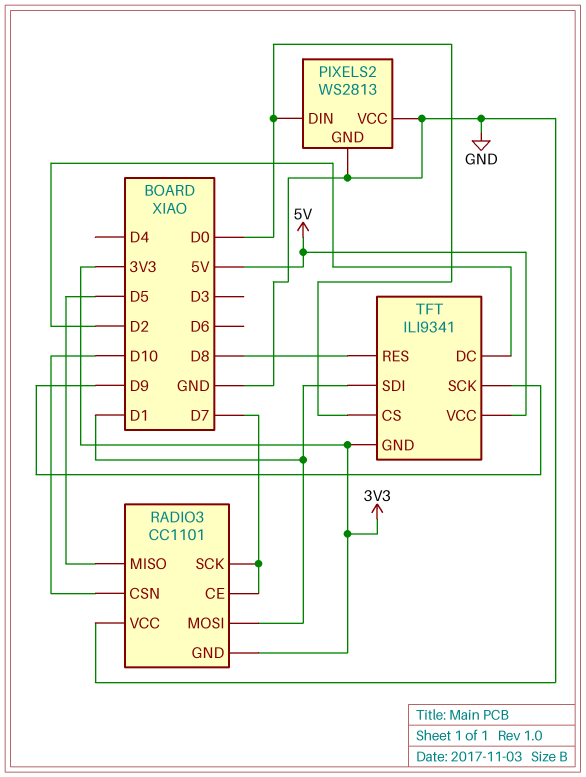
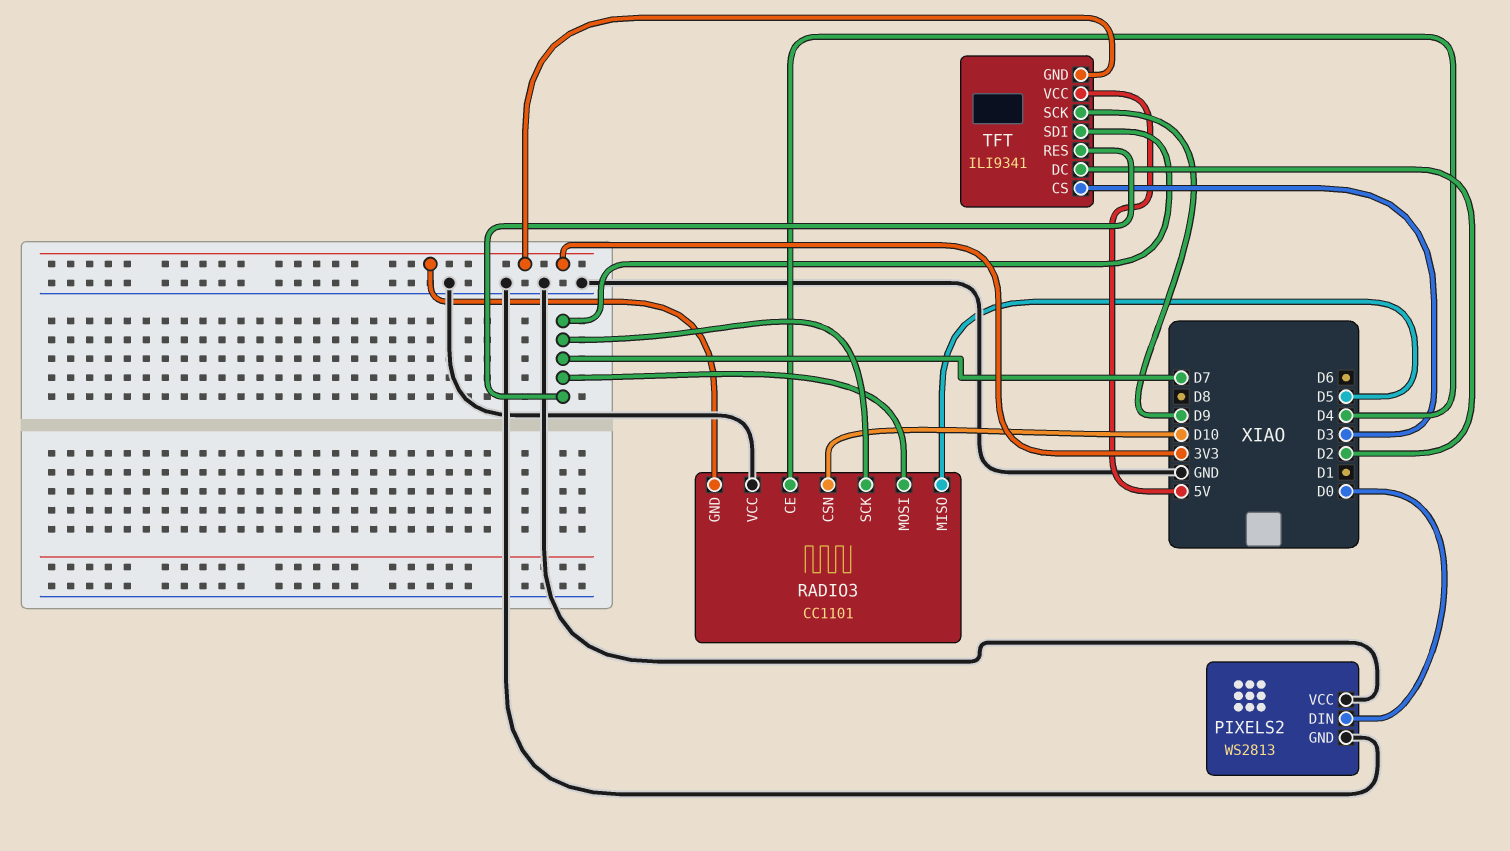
RADIO3 pin CE: D7 -> D4
RADIO3 pin MOSI: D1 -> D7
TFT pin CS: D0 -> D3
TFT pin RES: D8 -> D7
TFT pin SDI: D1 -> D7

